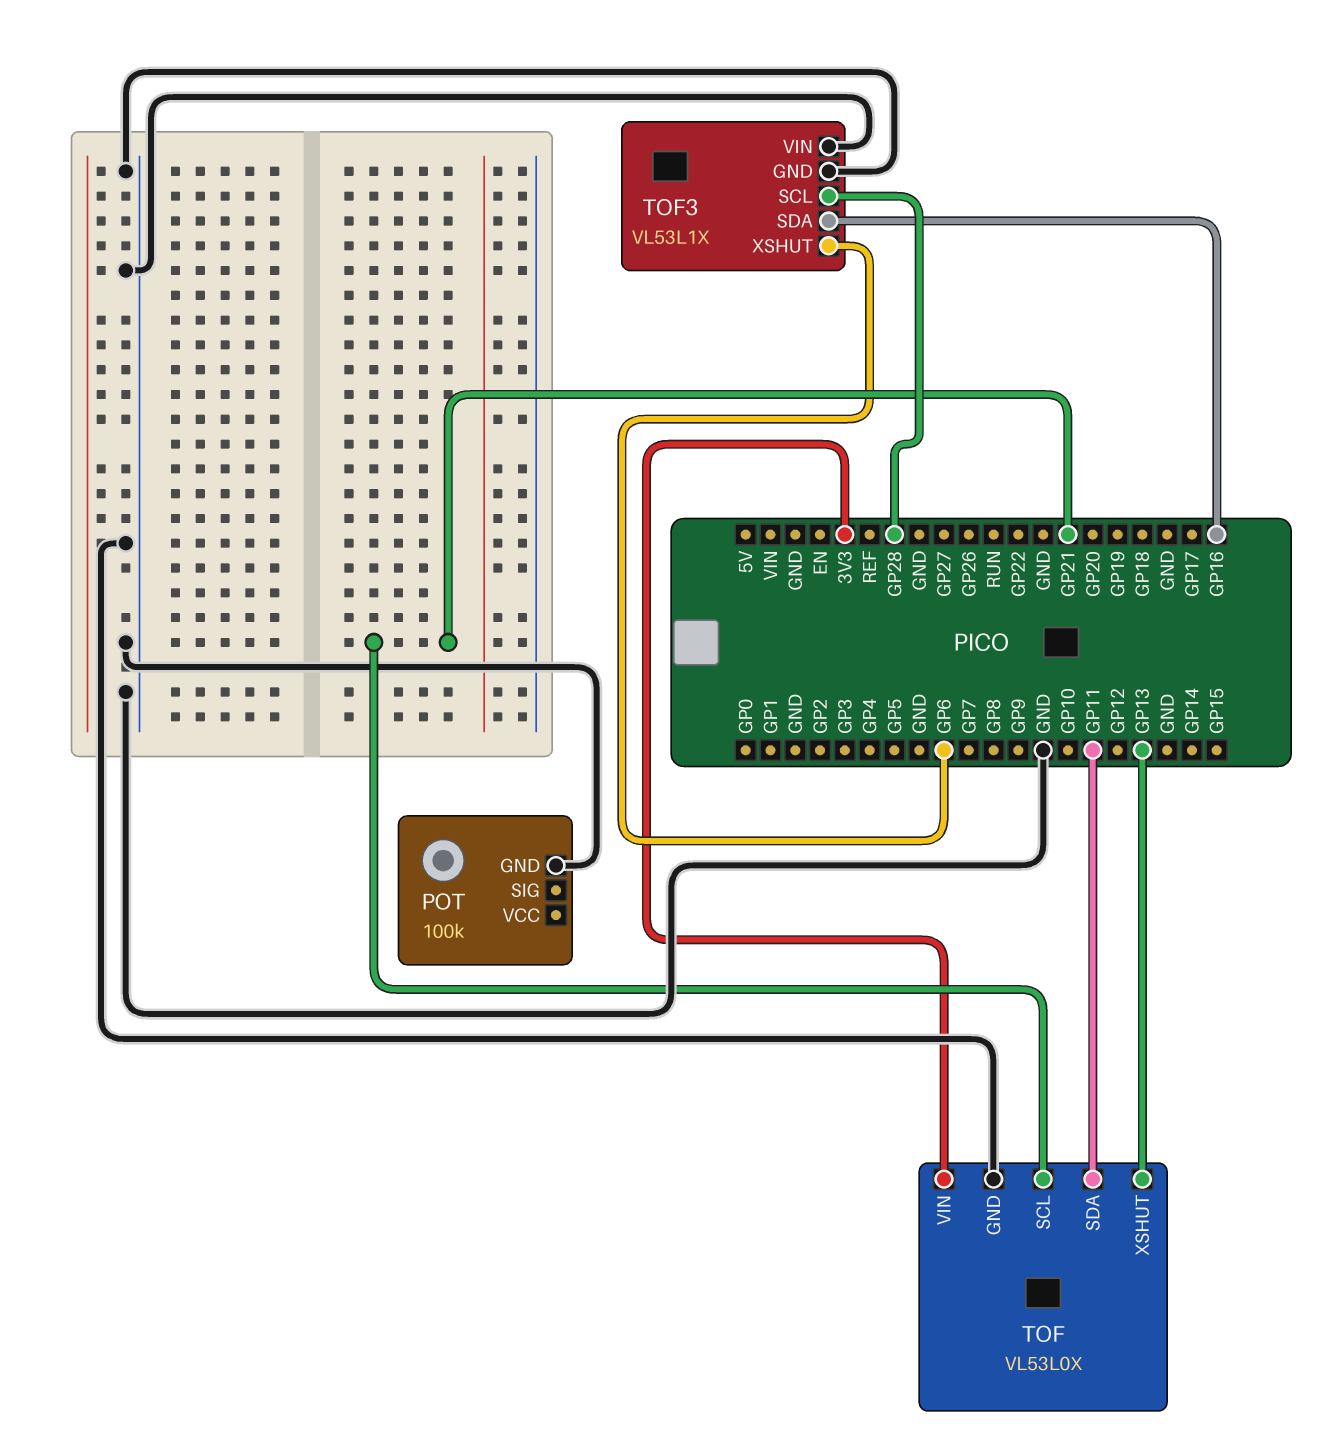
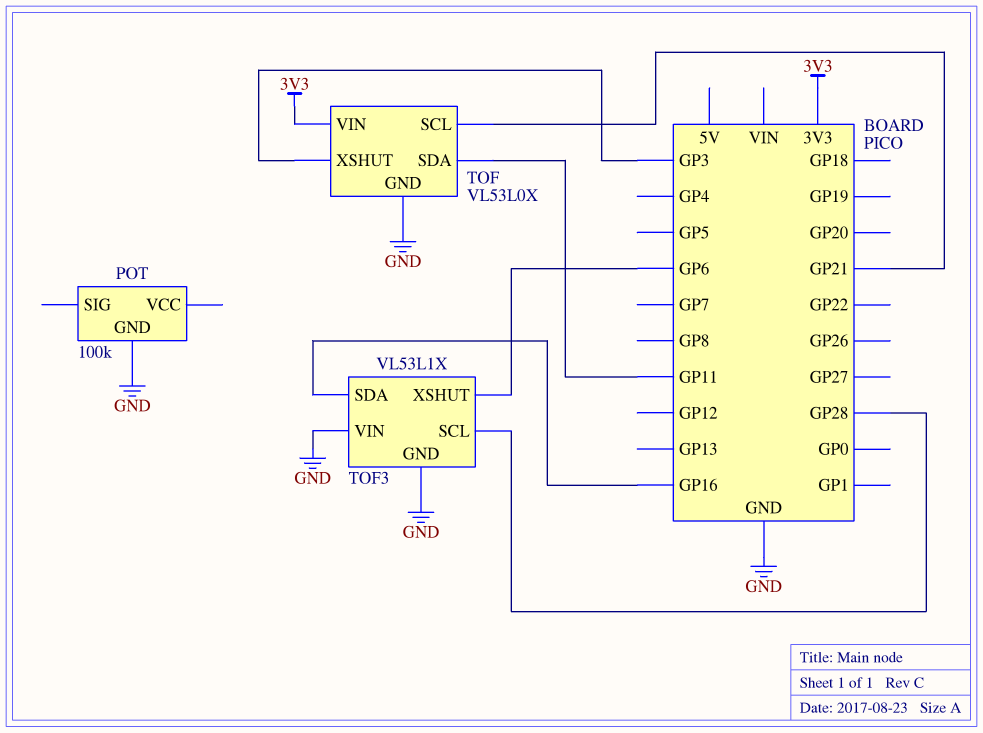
TOF pin XSHUT: GP13 -> GP3

